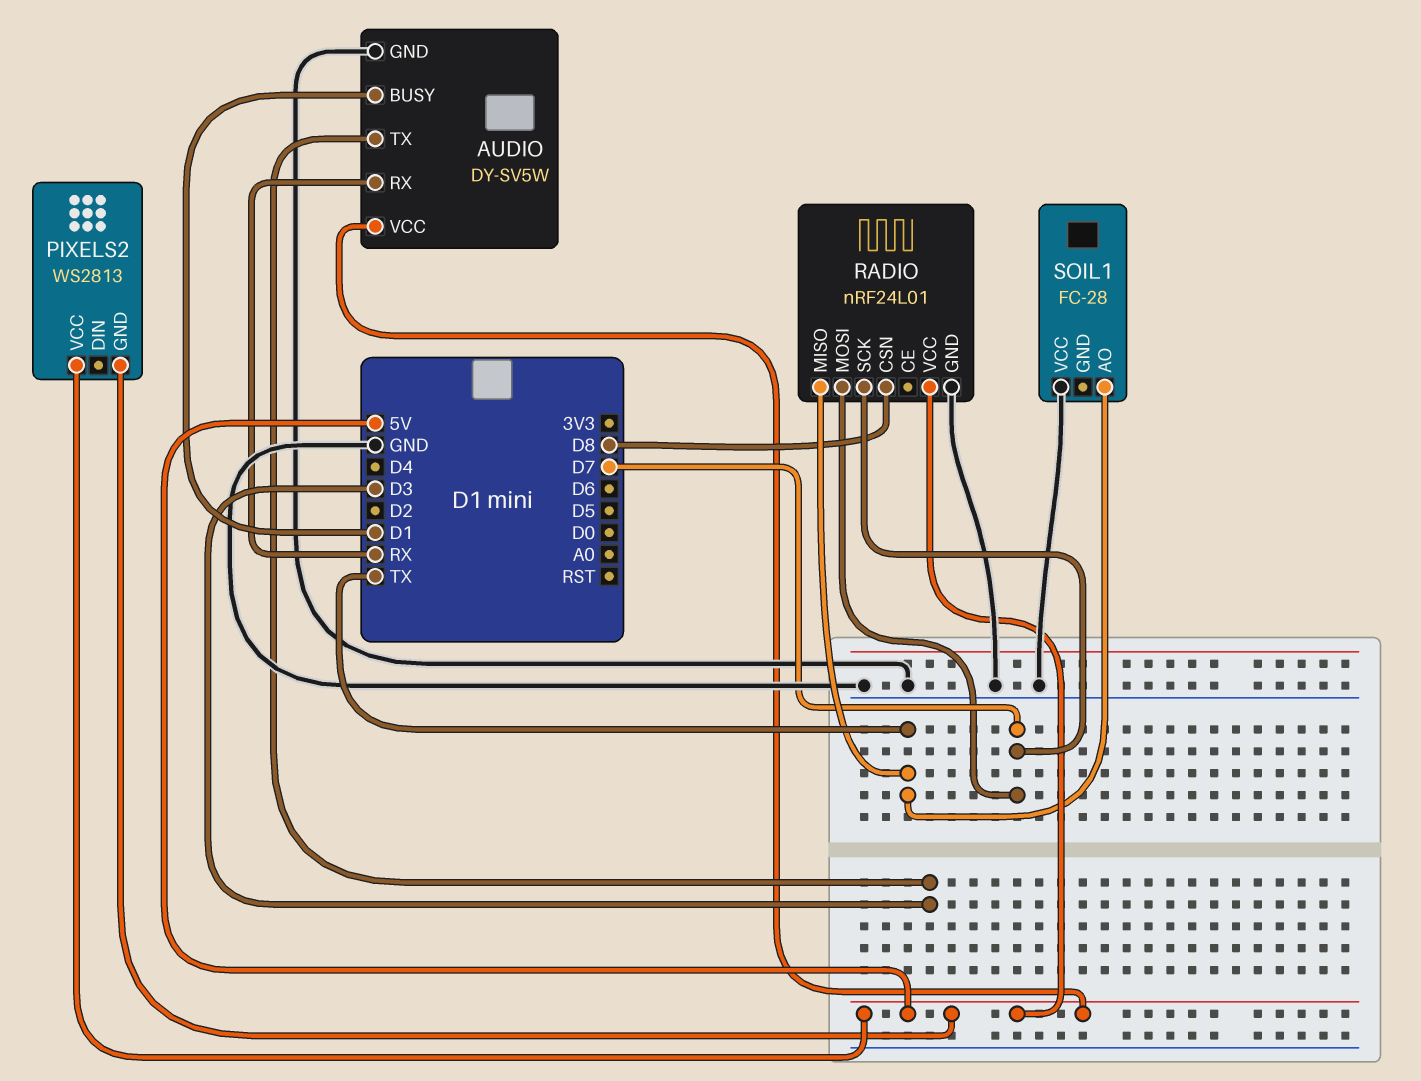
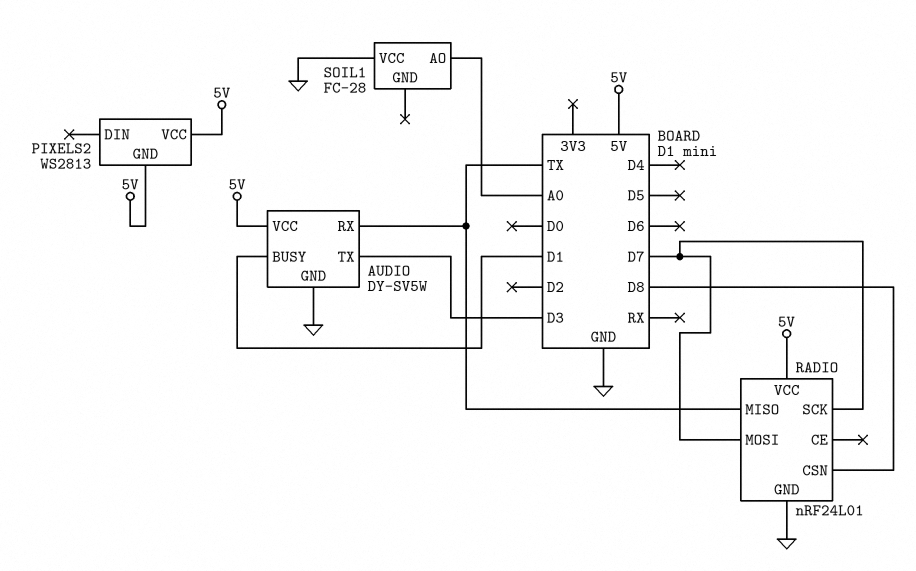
AUDIO pin RX: RX -> TX
SOIL1 pin AO: TX -> A0

